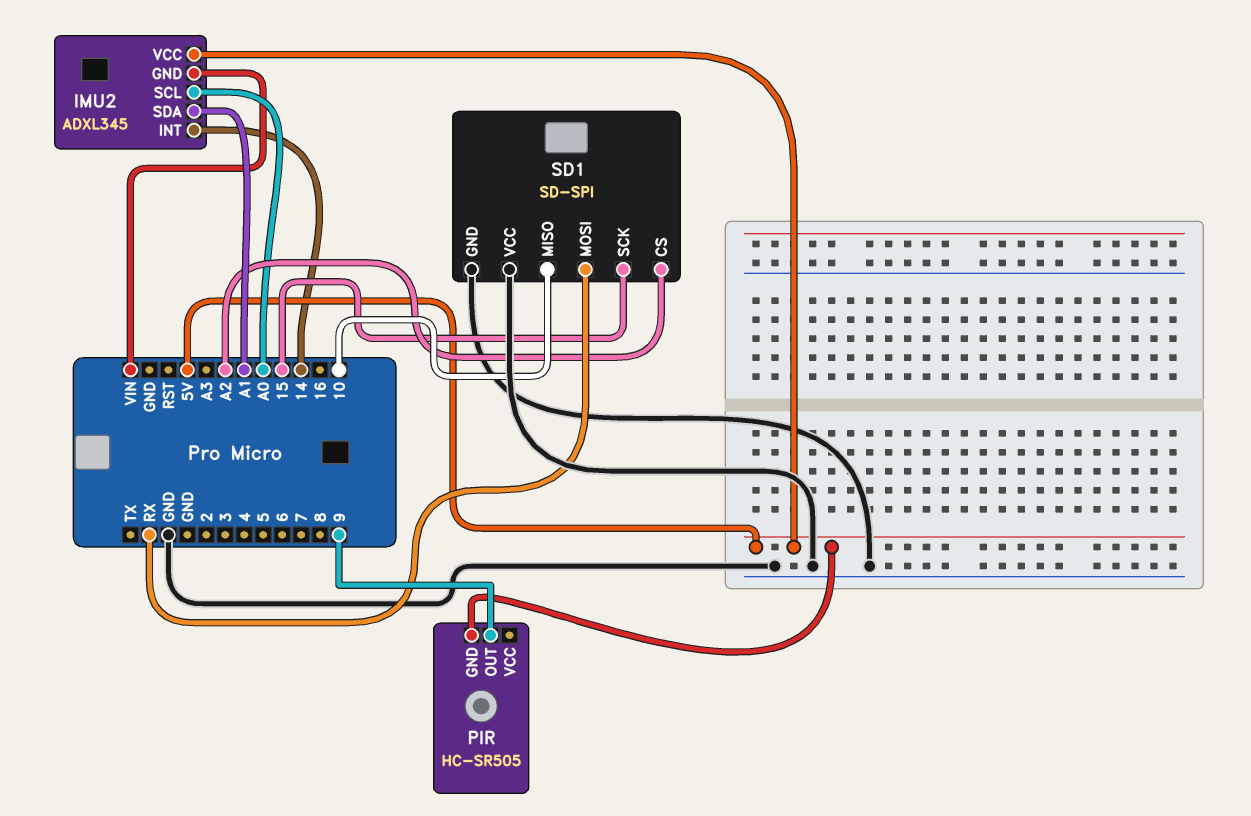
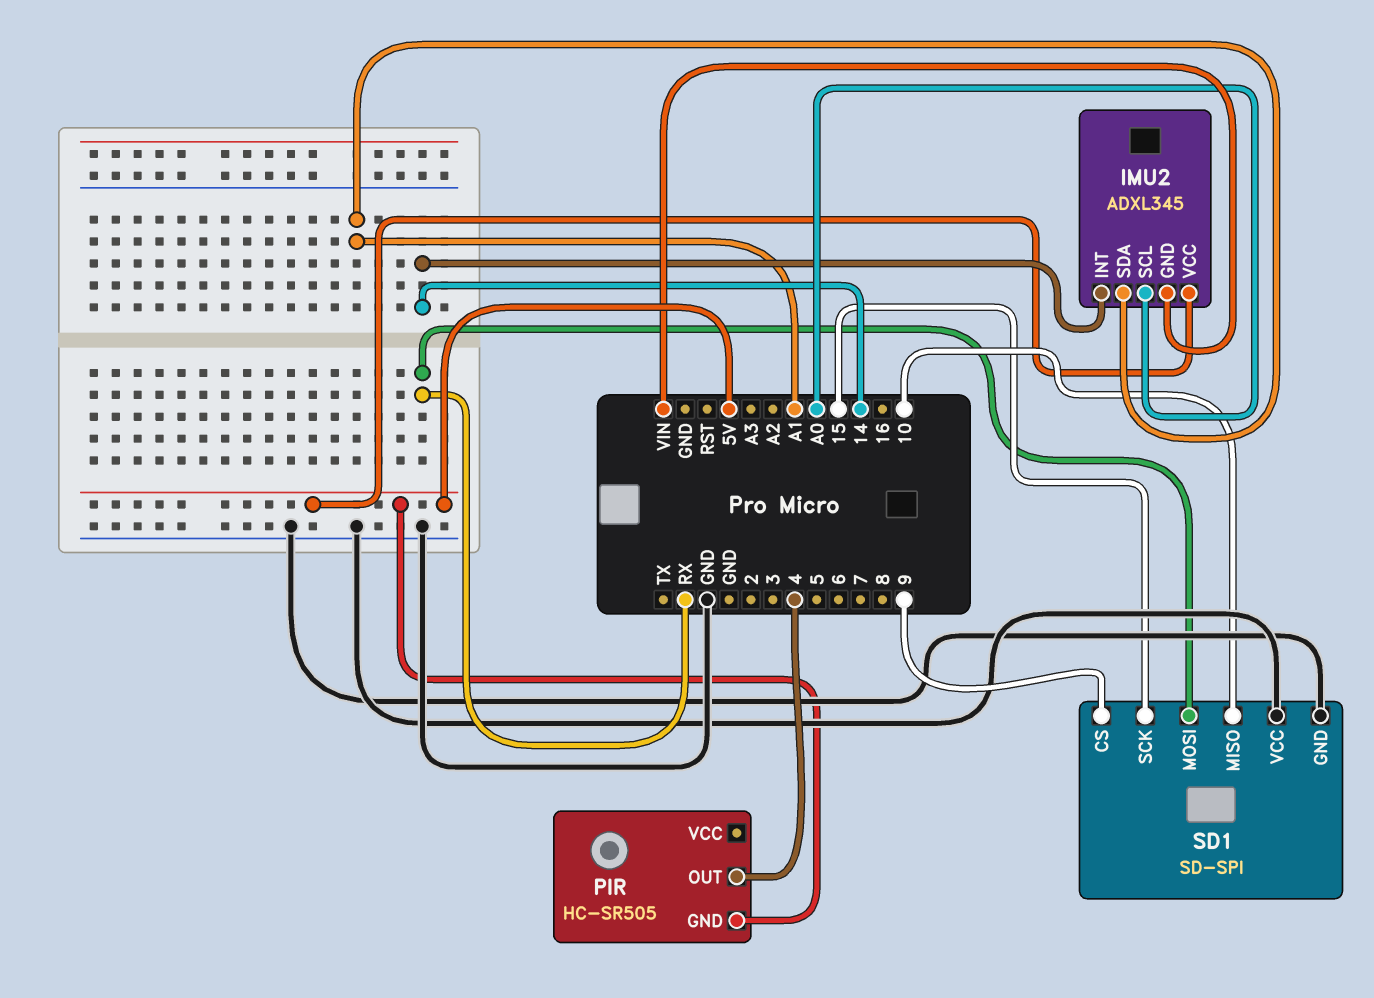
PIR pin OUT: 9 -> 4
SD1 pin CS: A2 -> 9

